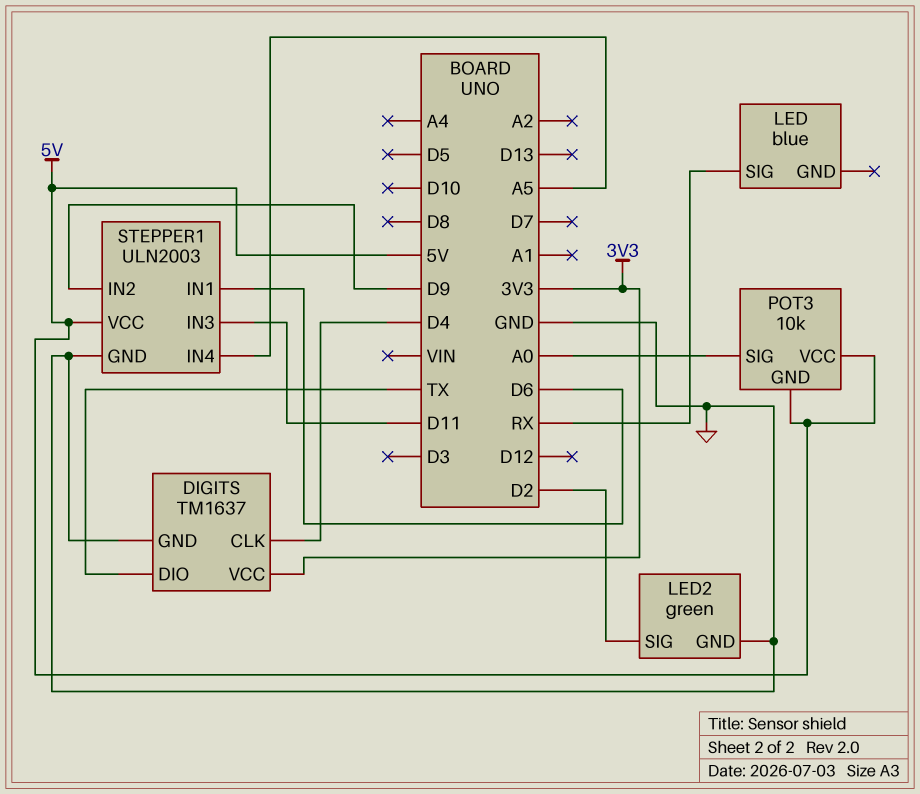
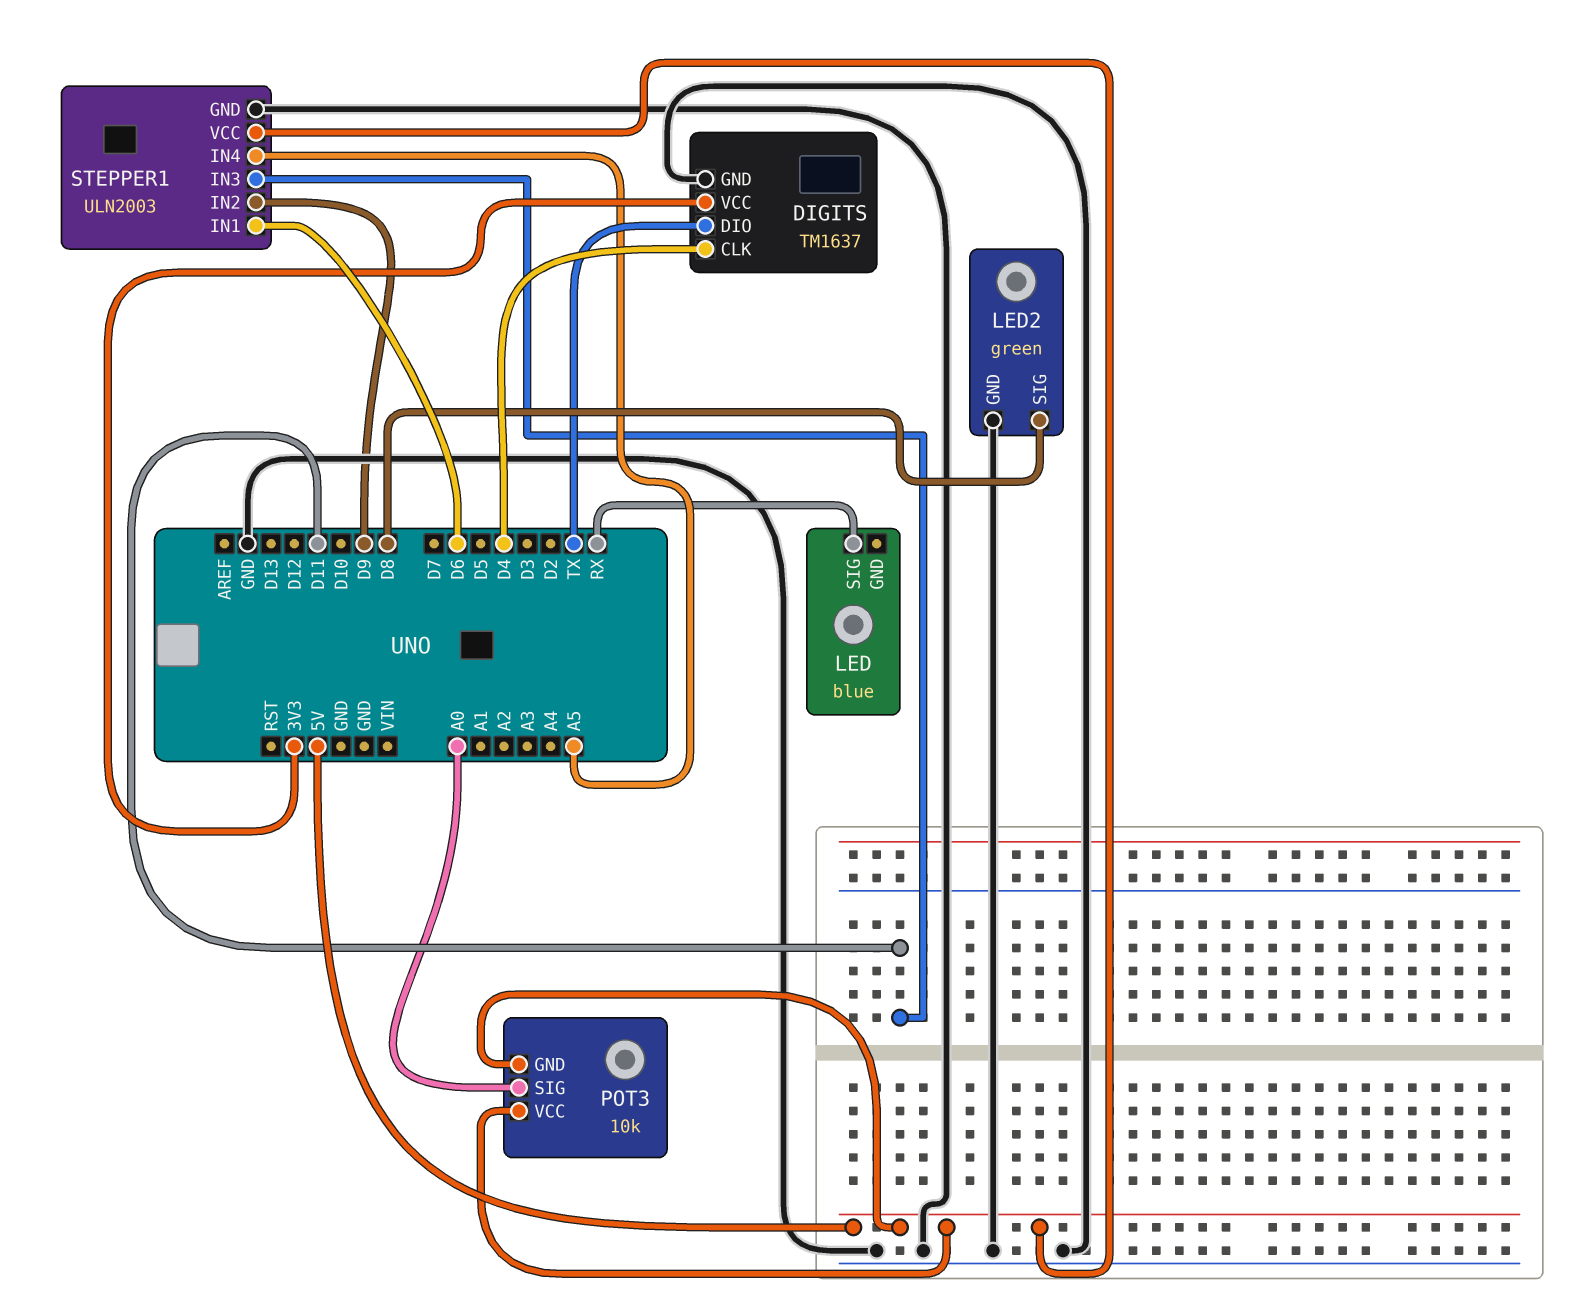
LED2 pin SIG: D2 -> D8

